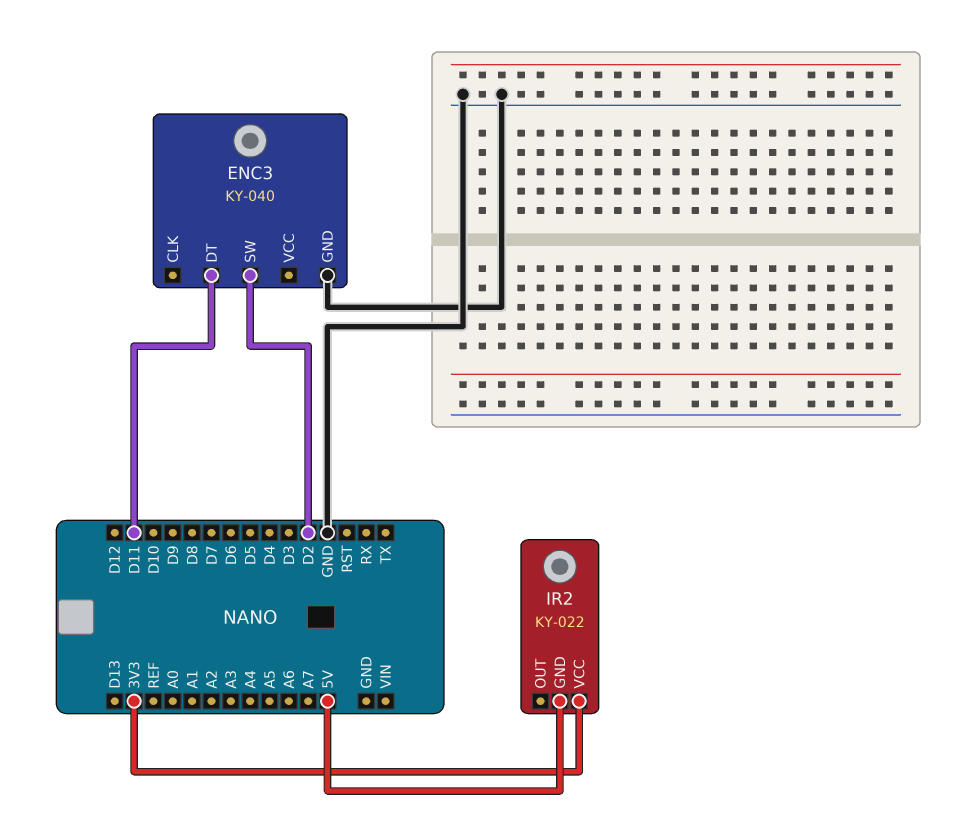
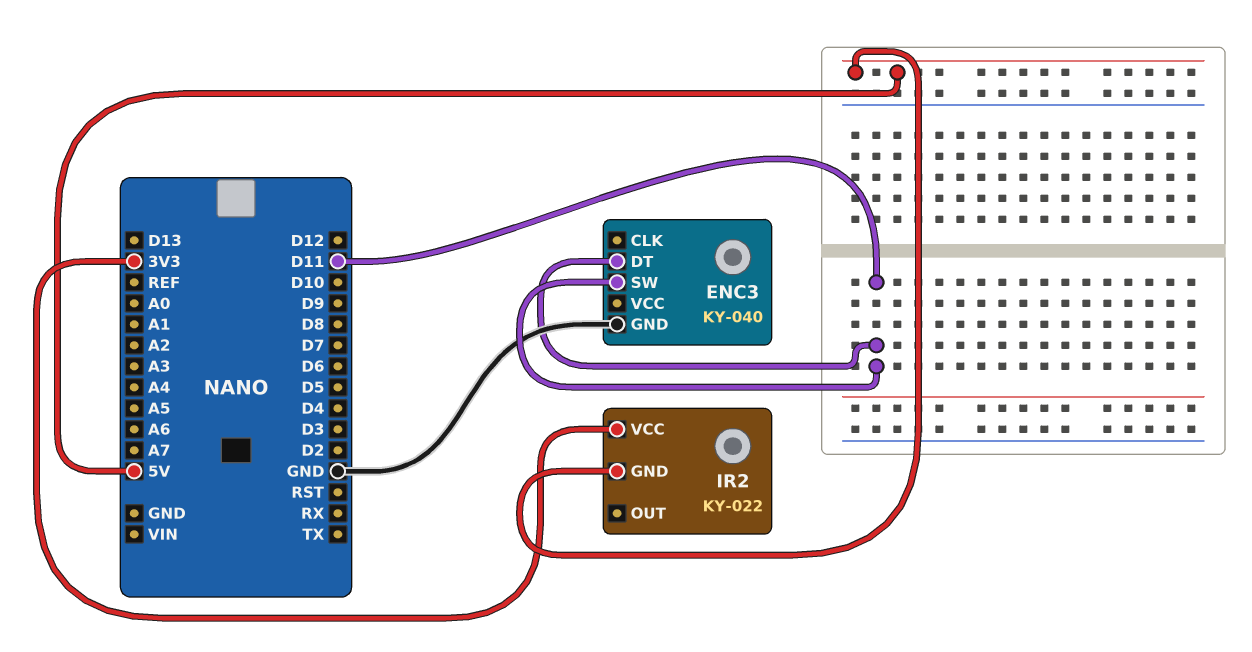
ENC3 pin SW: D2 -> D11

